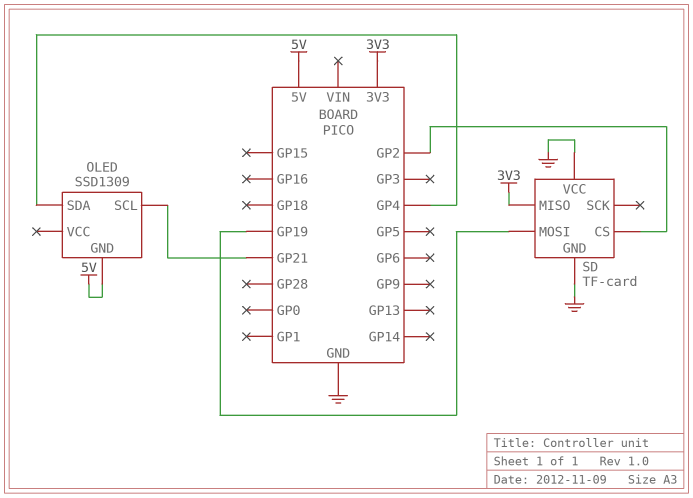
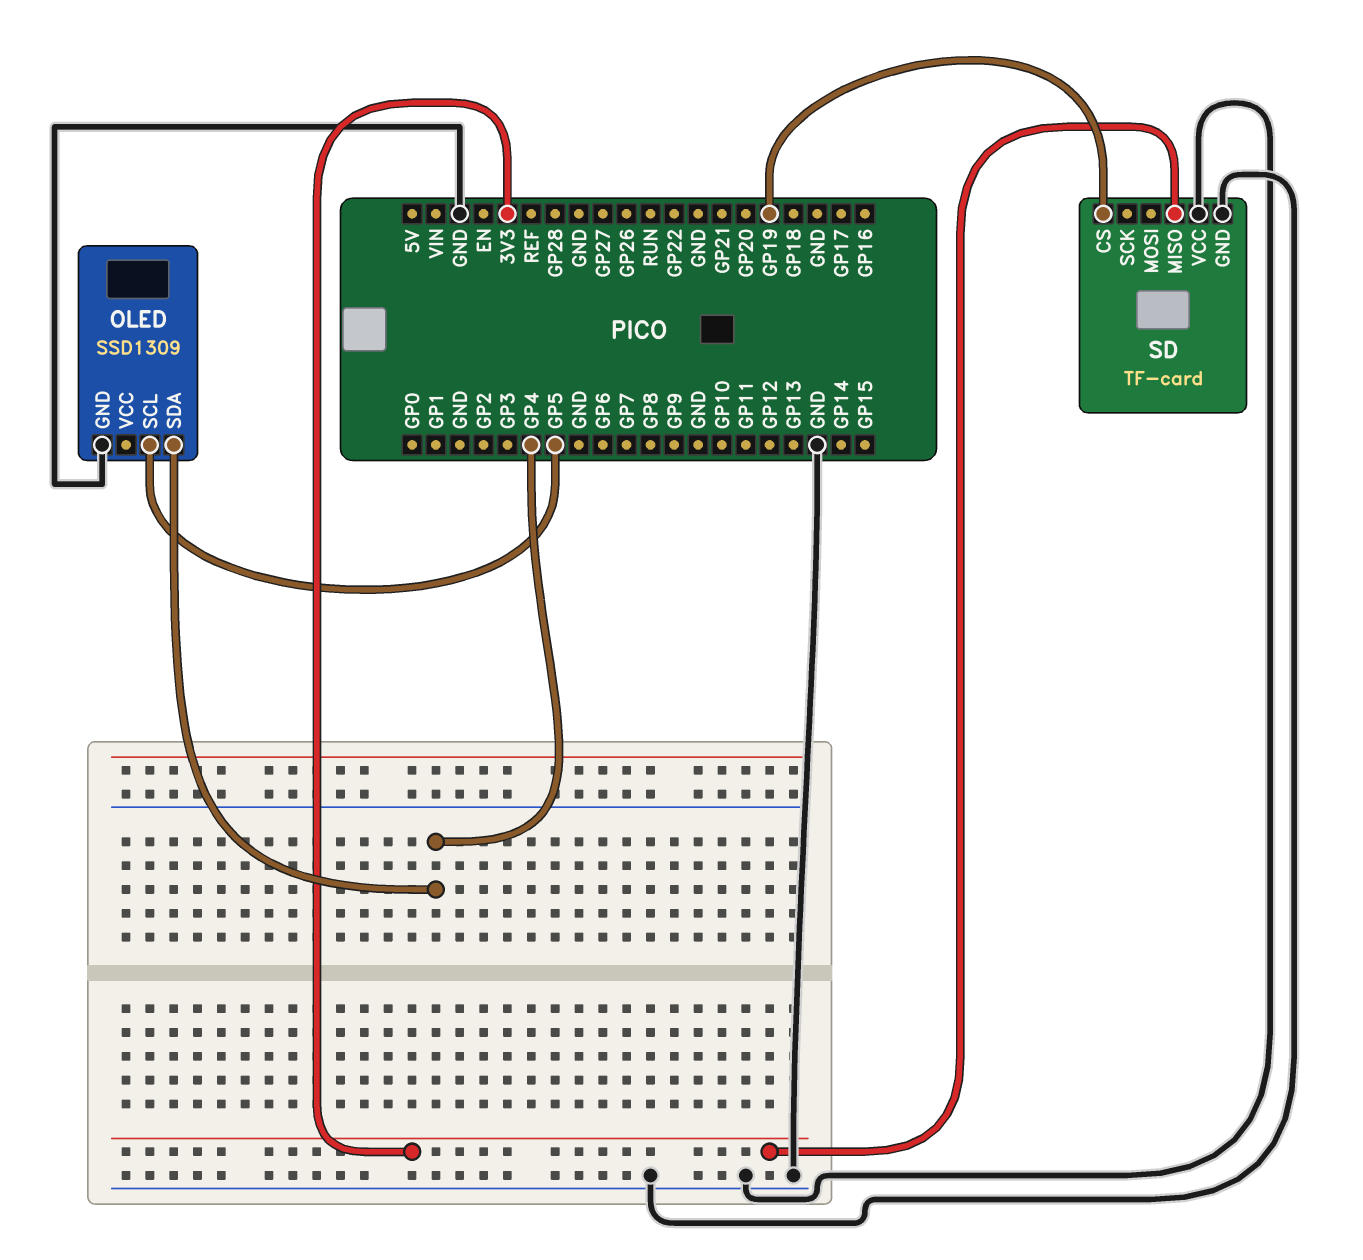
OLED pin GND: 5V -> GND
OLED pin SCL: GP21 -> GP5
SD pin CS: GP2 -> GP19
SD pin MOSI: GP19 -> none

